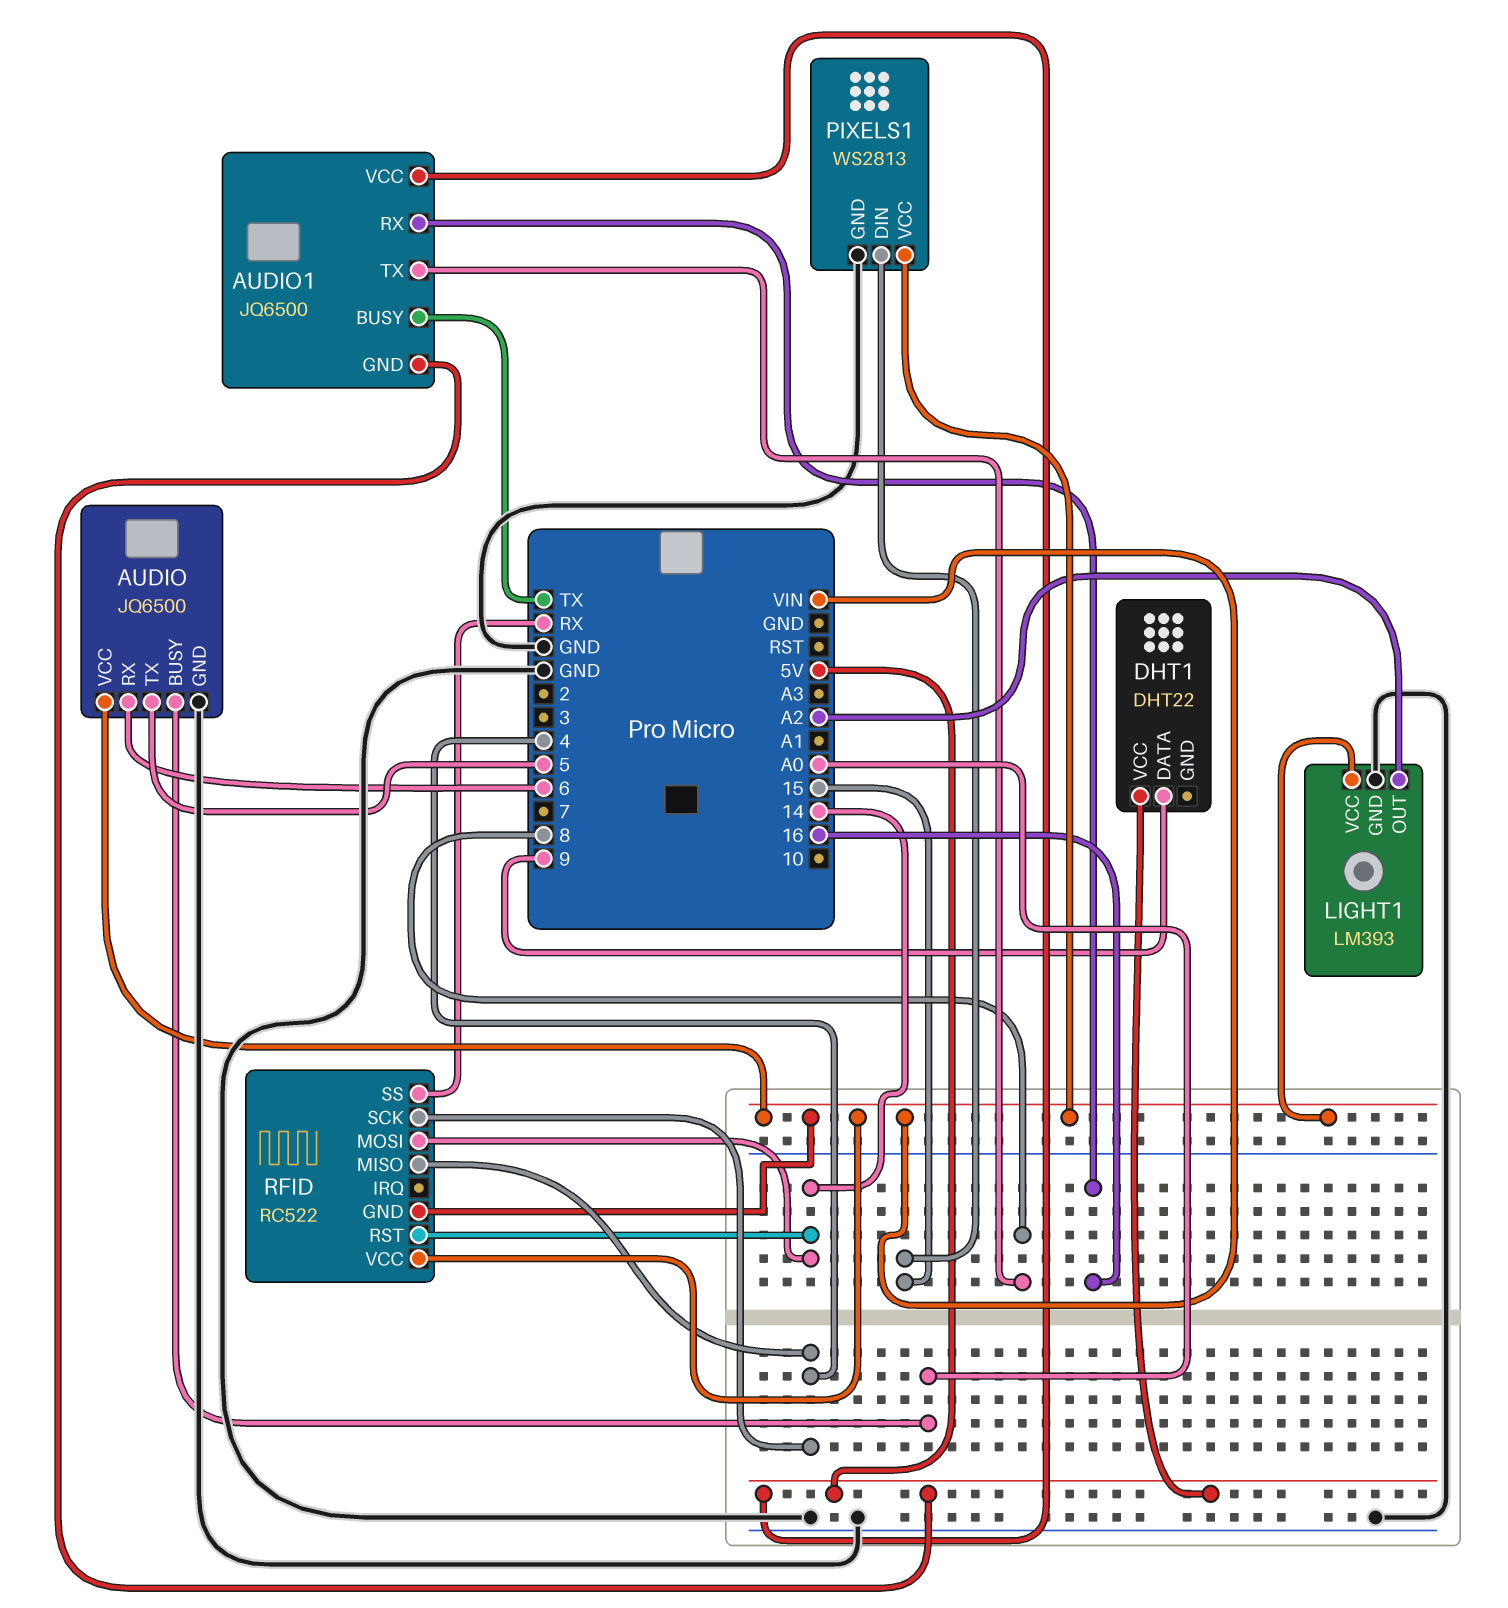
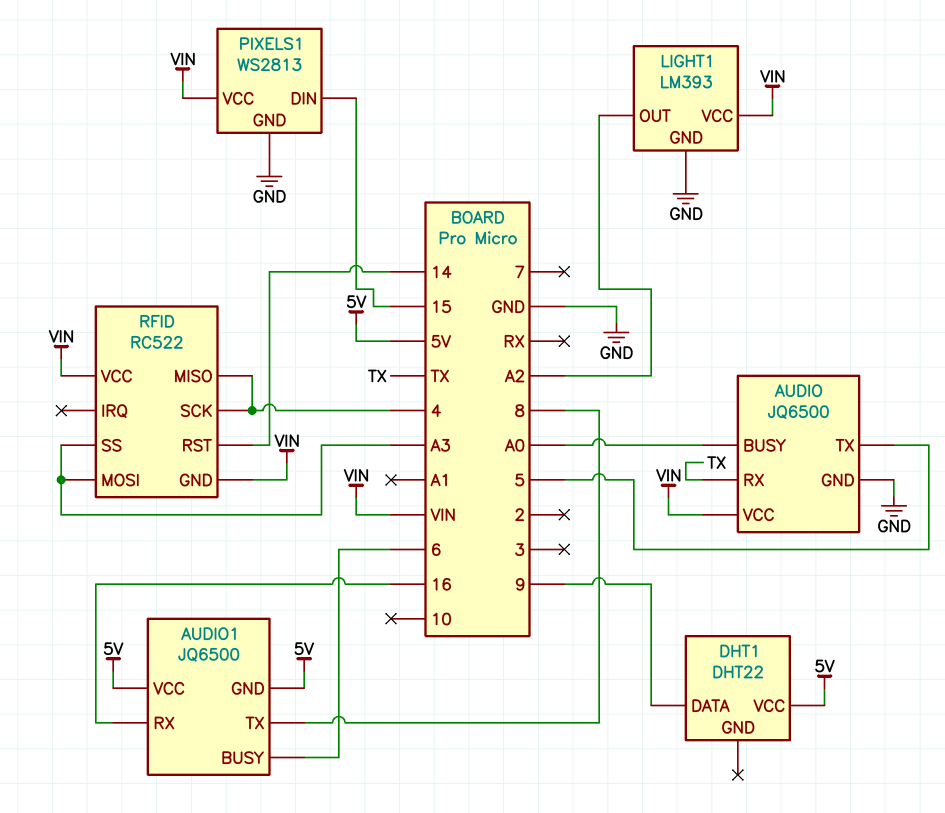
AUDIO pin RX: 6 -> TX
AUDIO1 pin BUSY: TX -> 6
RFID pin MOSI: 14 -> A3
RFID pin SS: RX -> A3

